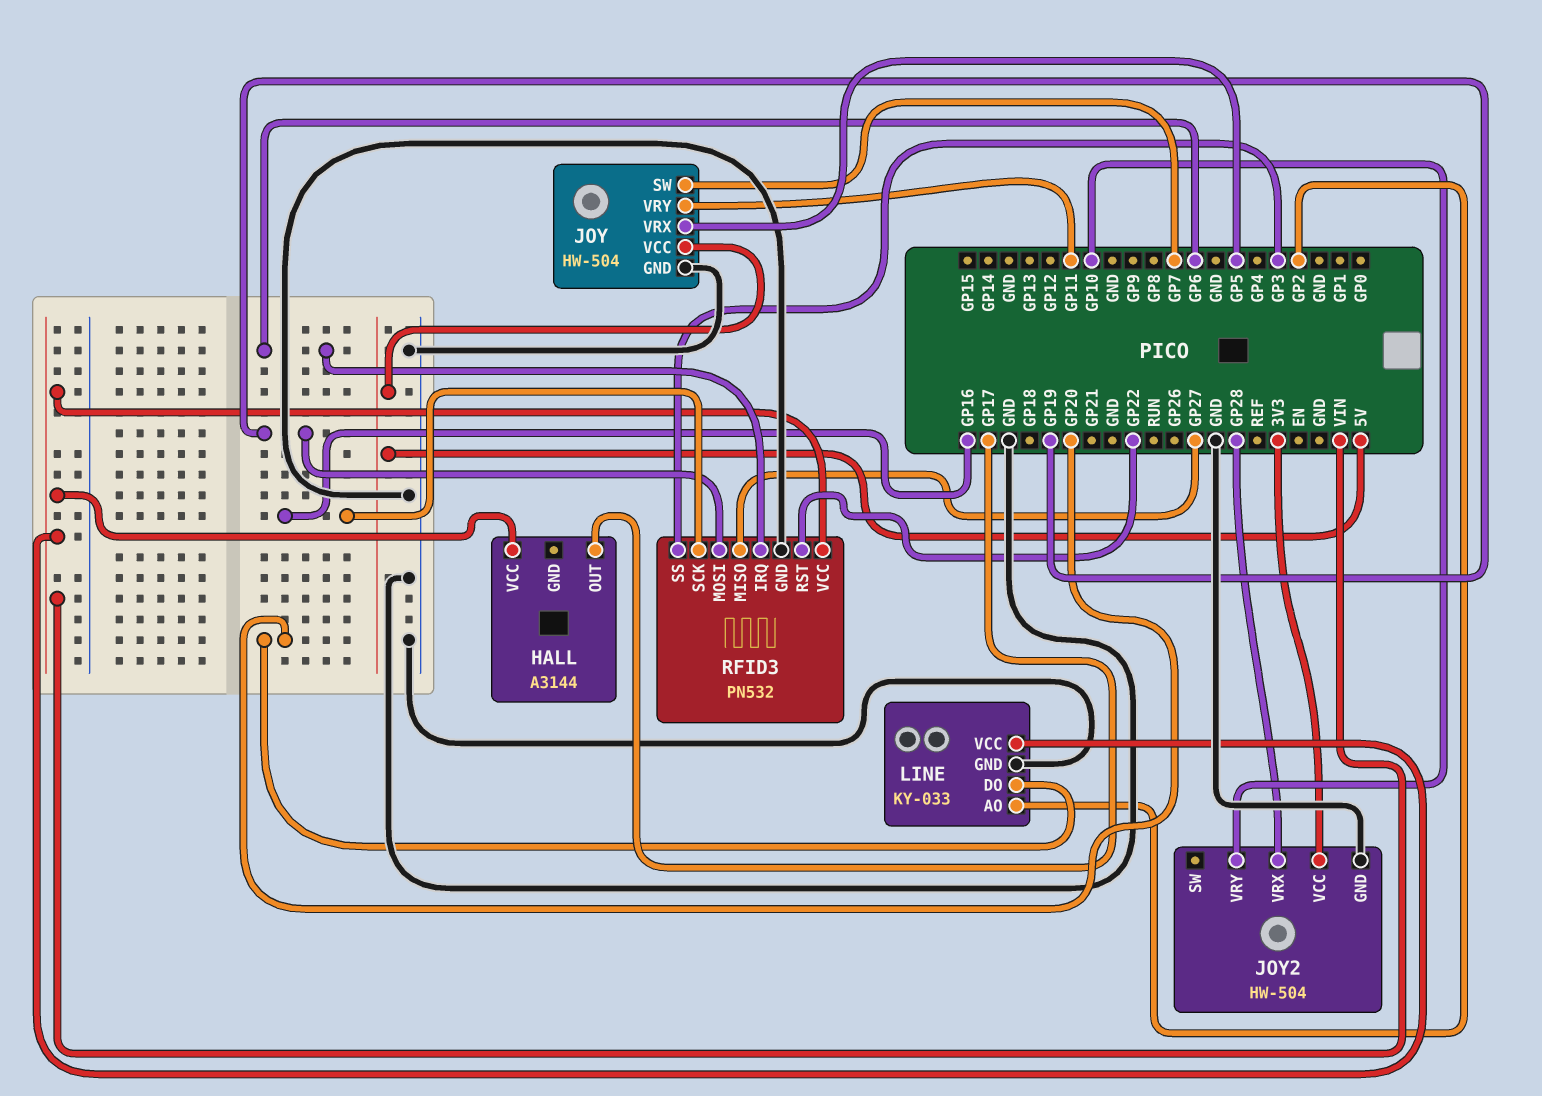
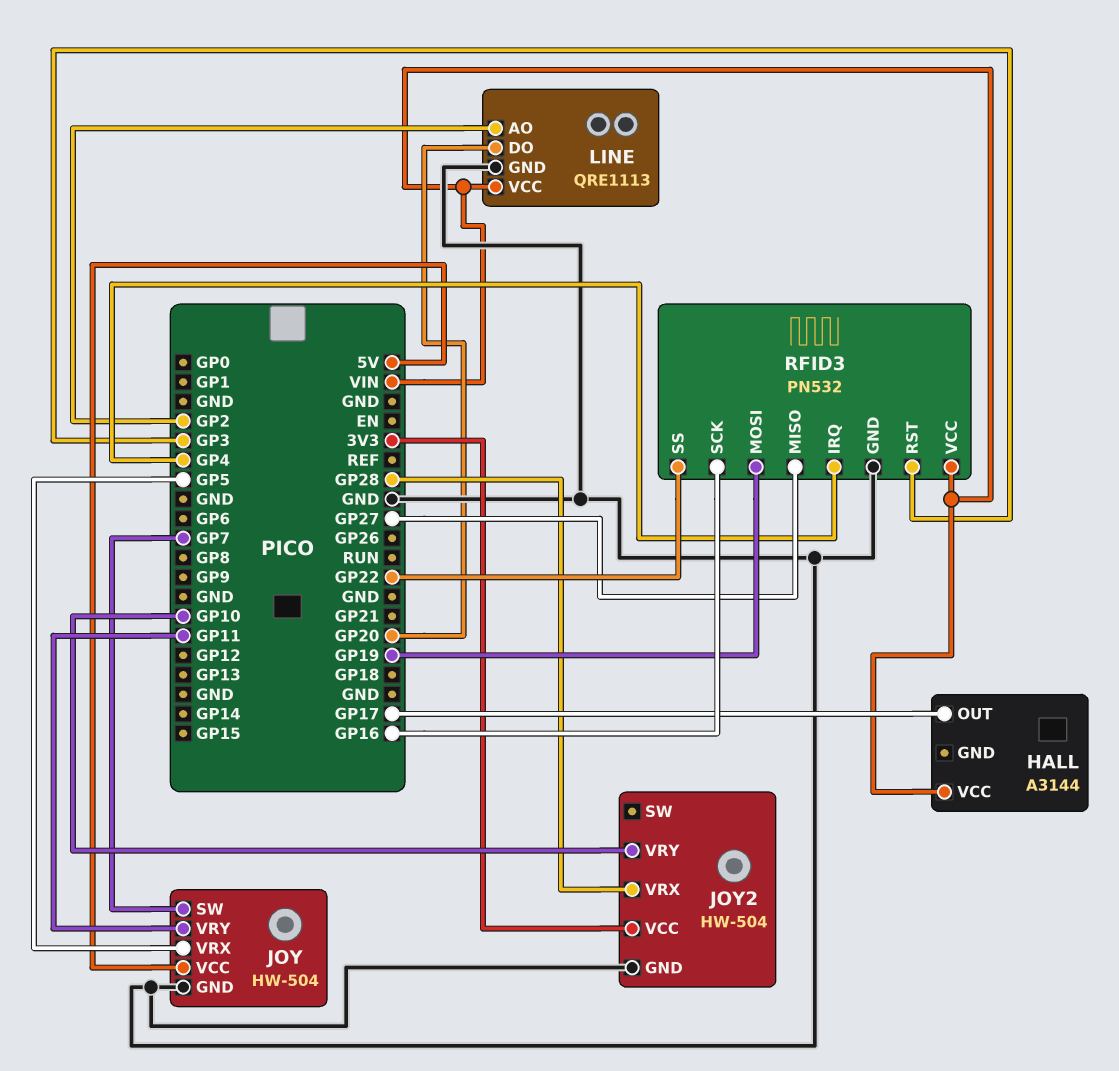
LINE: KY-033 -> QRE1113
RFID3 pin IRQ: GP6 -> GP4
RFID3 pin RST: GP22 -> GP3
RFID3 pin SS: GP3 -> GP22

